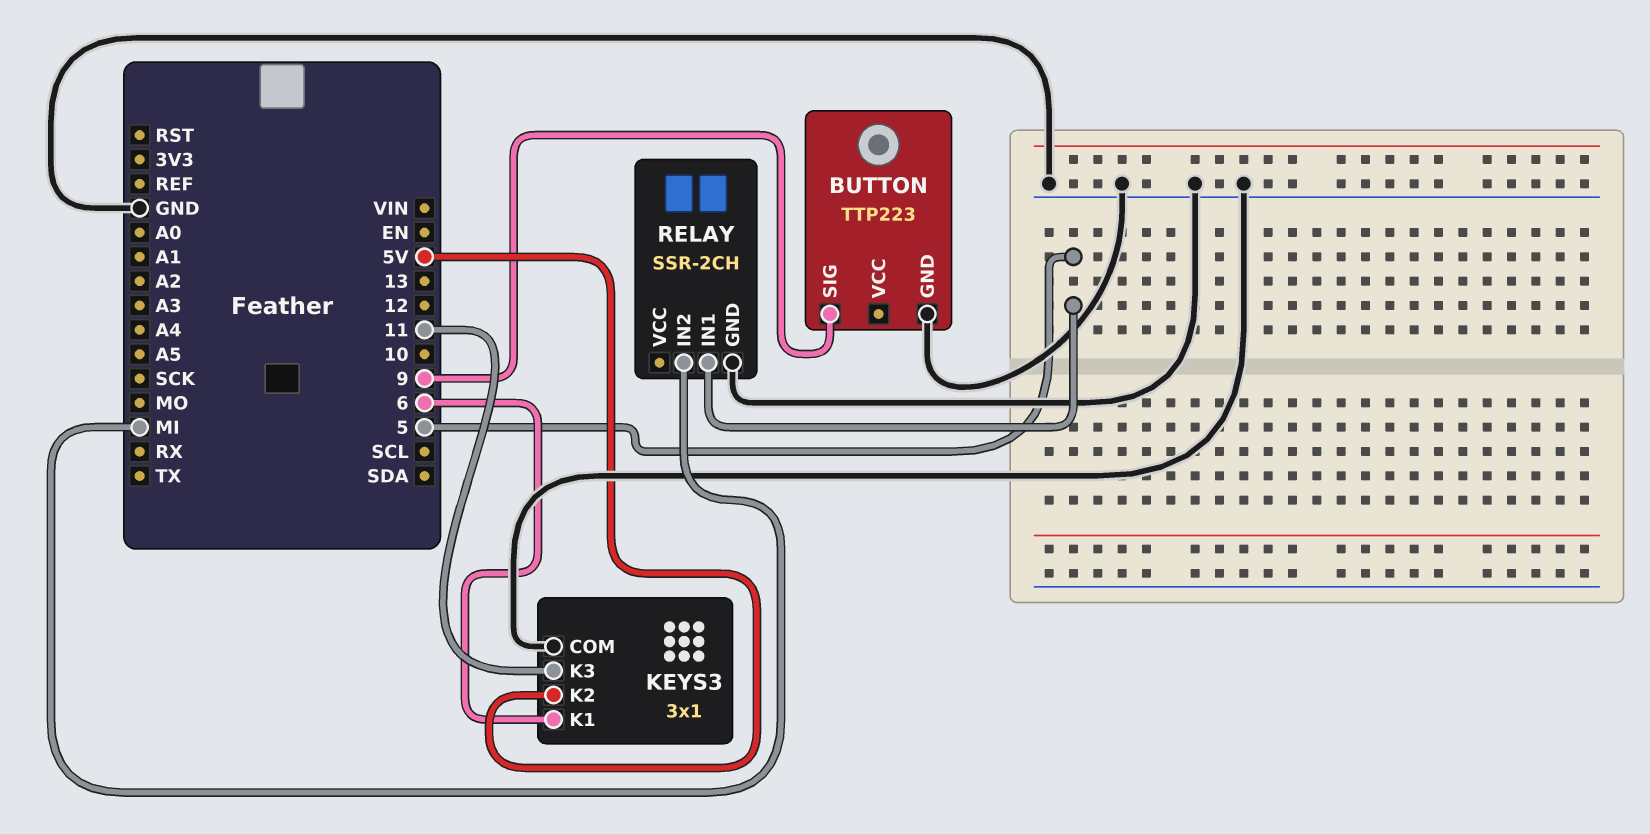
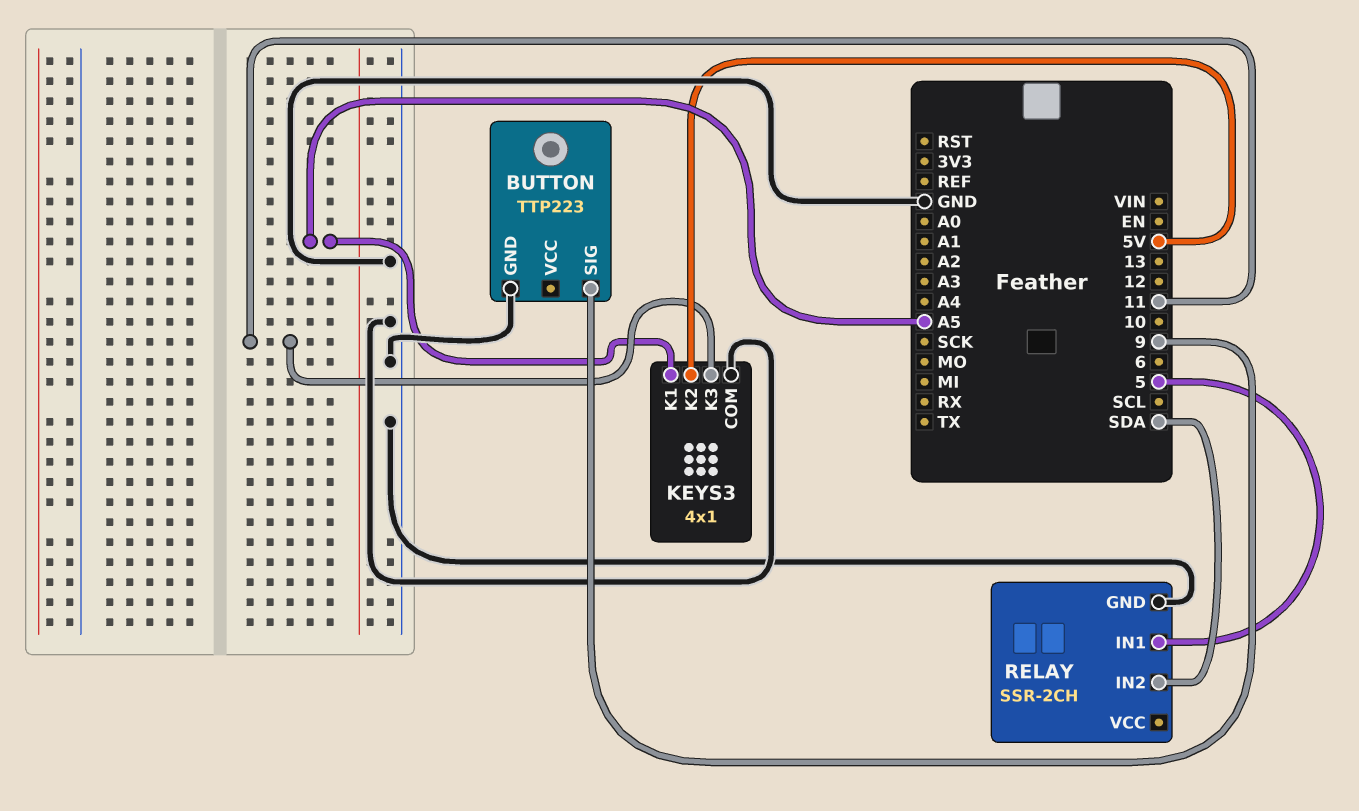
KEYS3: 3x1 -> 4x1
KEYS3 pin K1: 6 -> A5
RELAY pin IN2: MI -> SDA

